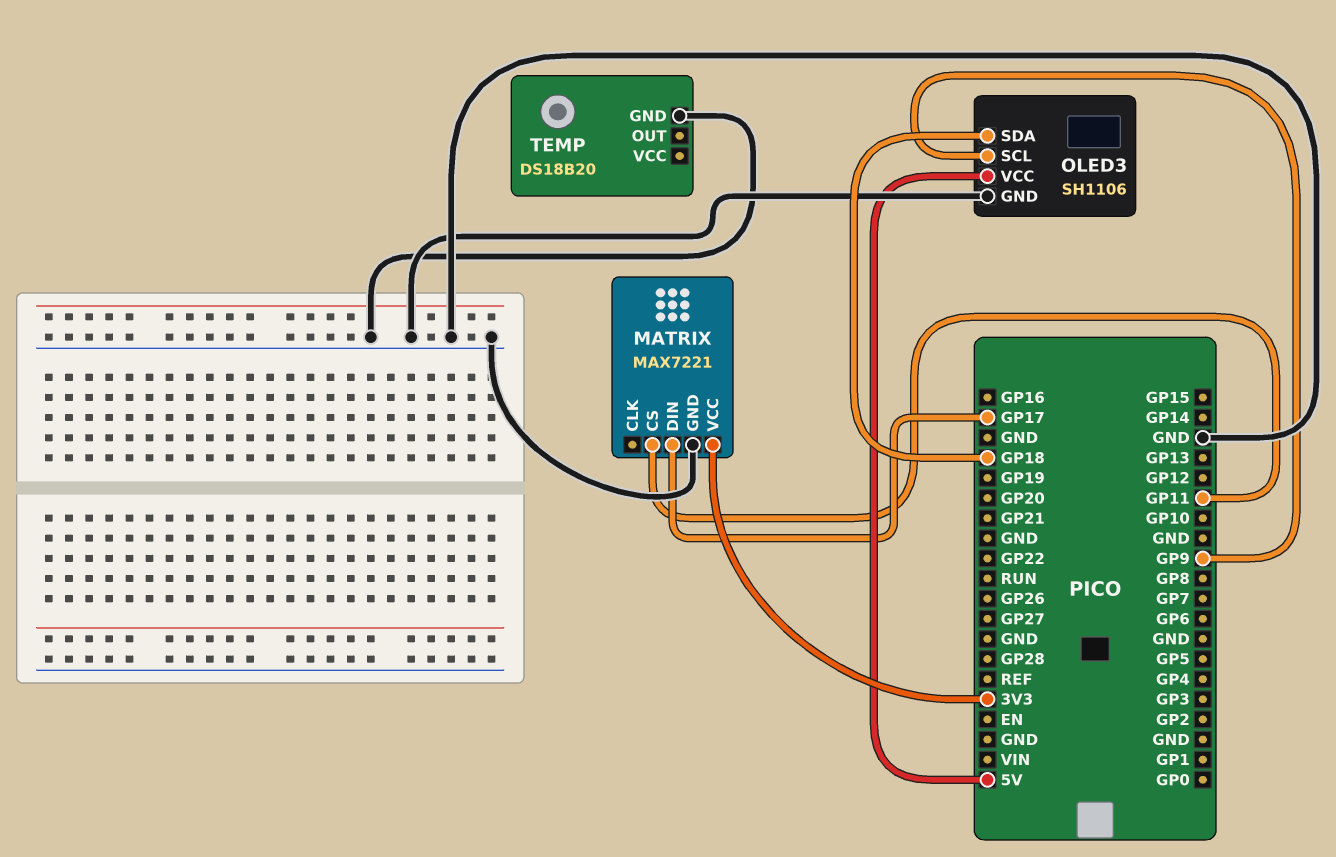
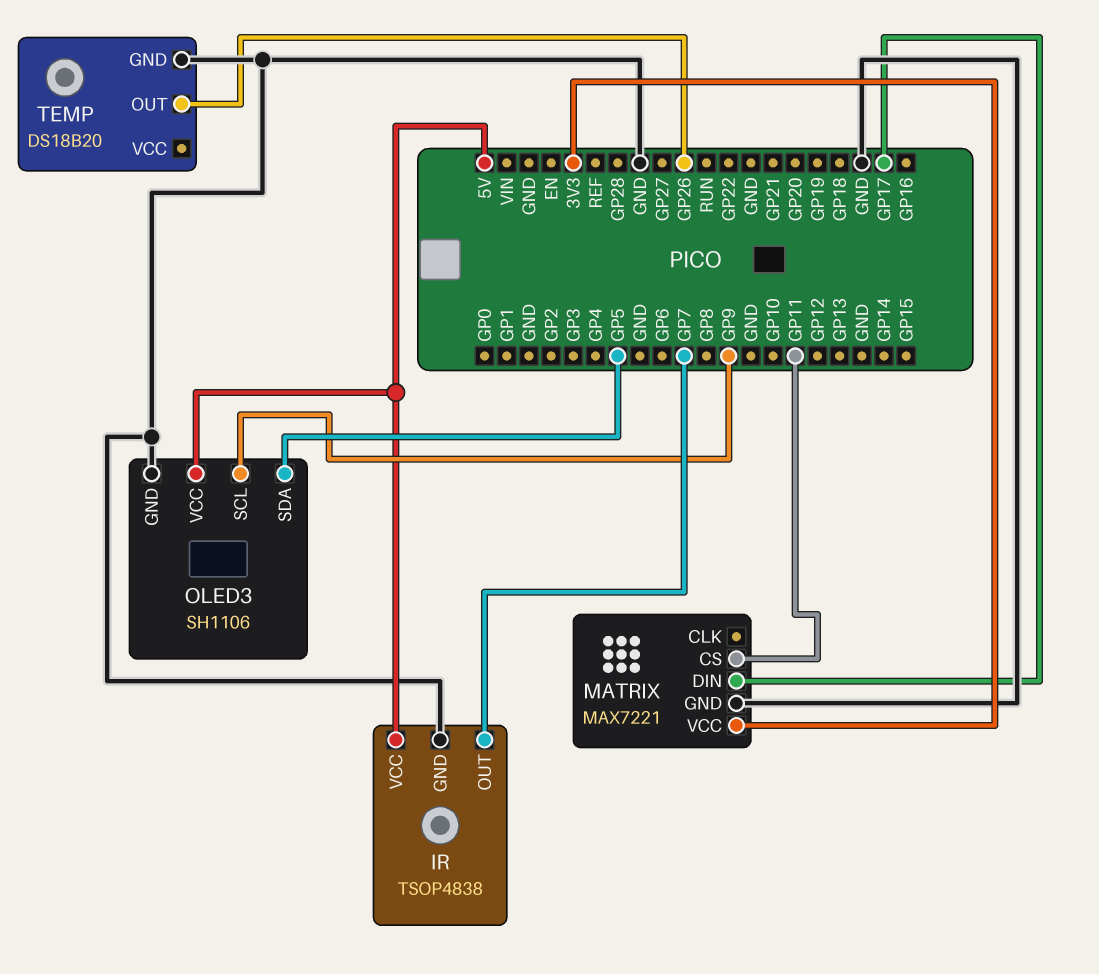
IR: none -> TSOP4838
IR pin GND: none -> GND
IR pin OUT: none -> GP7
IR pin VCC: none -> 5V
OLED3 pin SDA: GP18 -> GP5
TEMP pin OUT: none -> GP26

